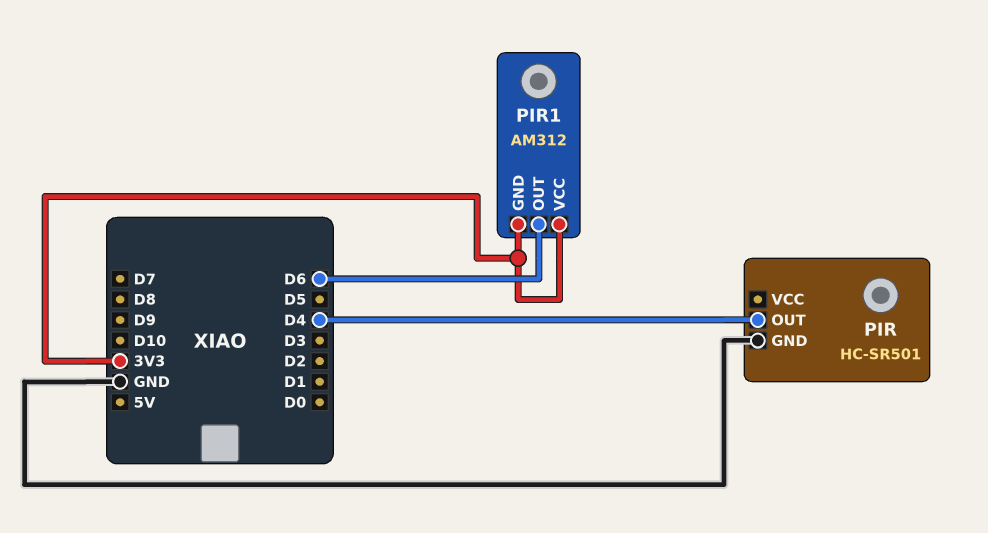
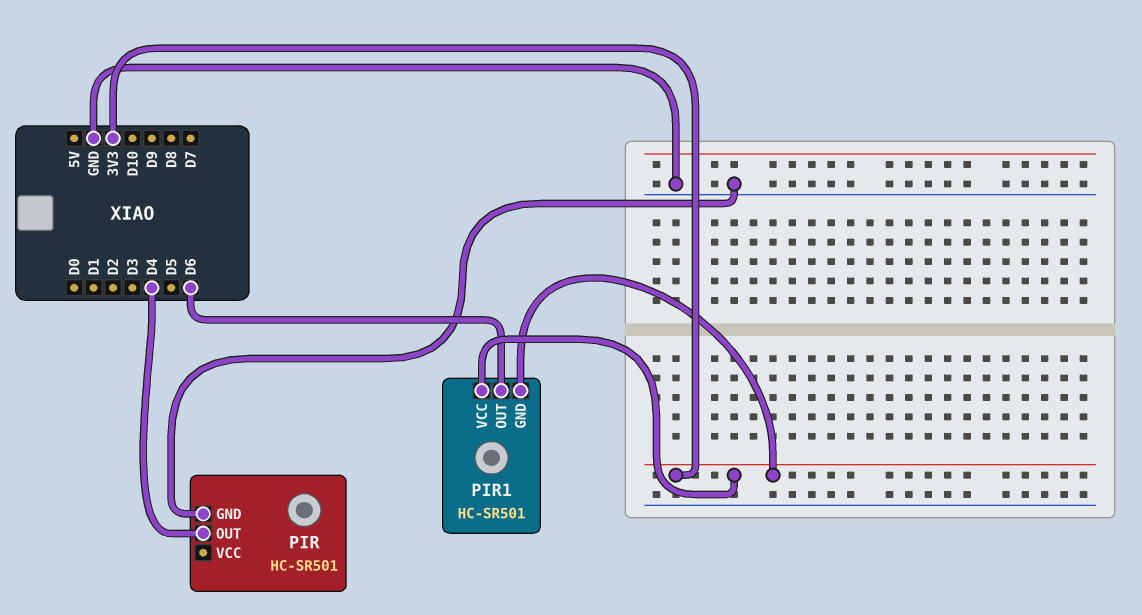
PIR1: AM312 -> HC-SR501

